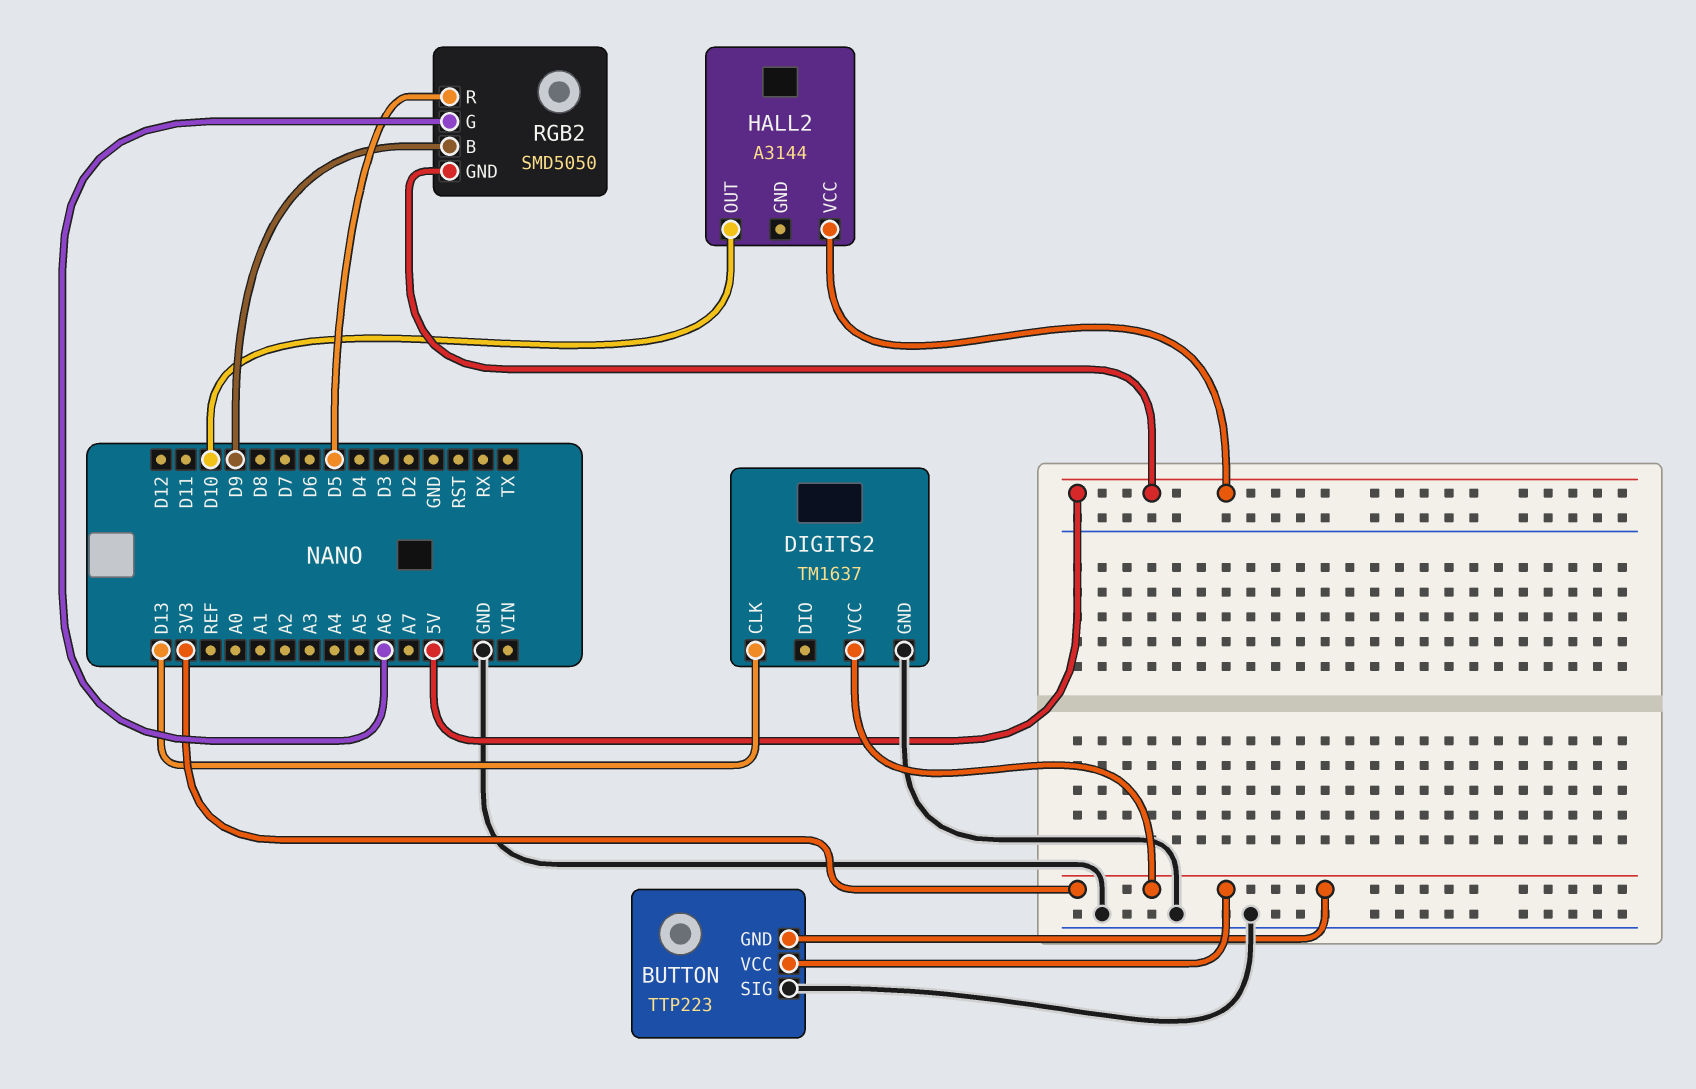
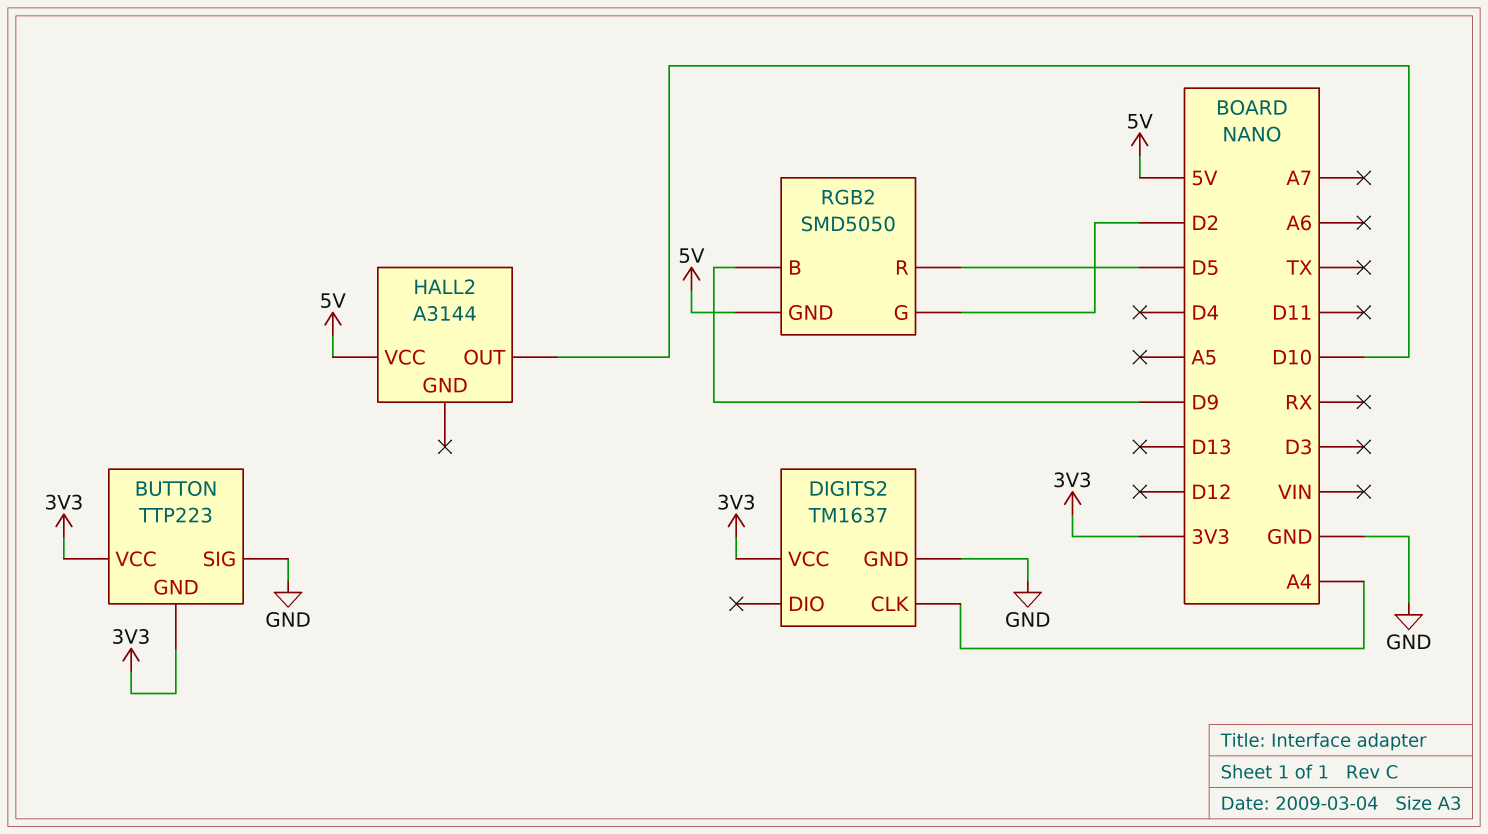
DIGITS2 pin CLK: D13 -> A4
RGB2 pin G: A6 -> D2

